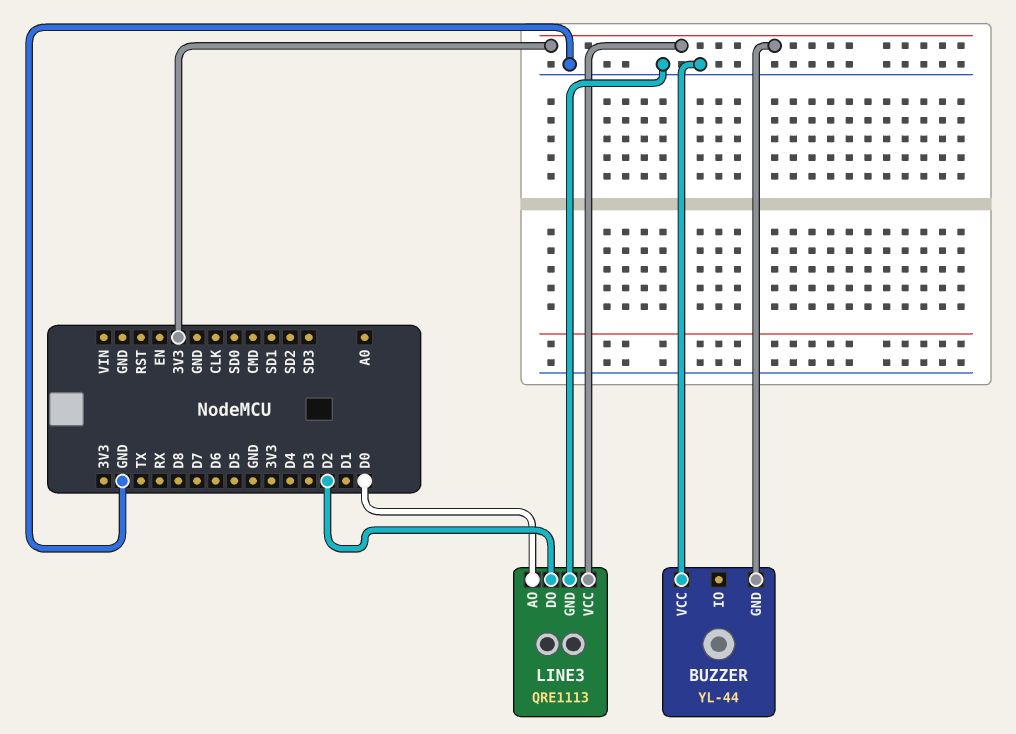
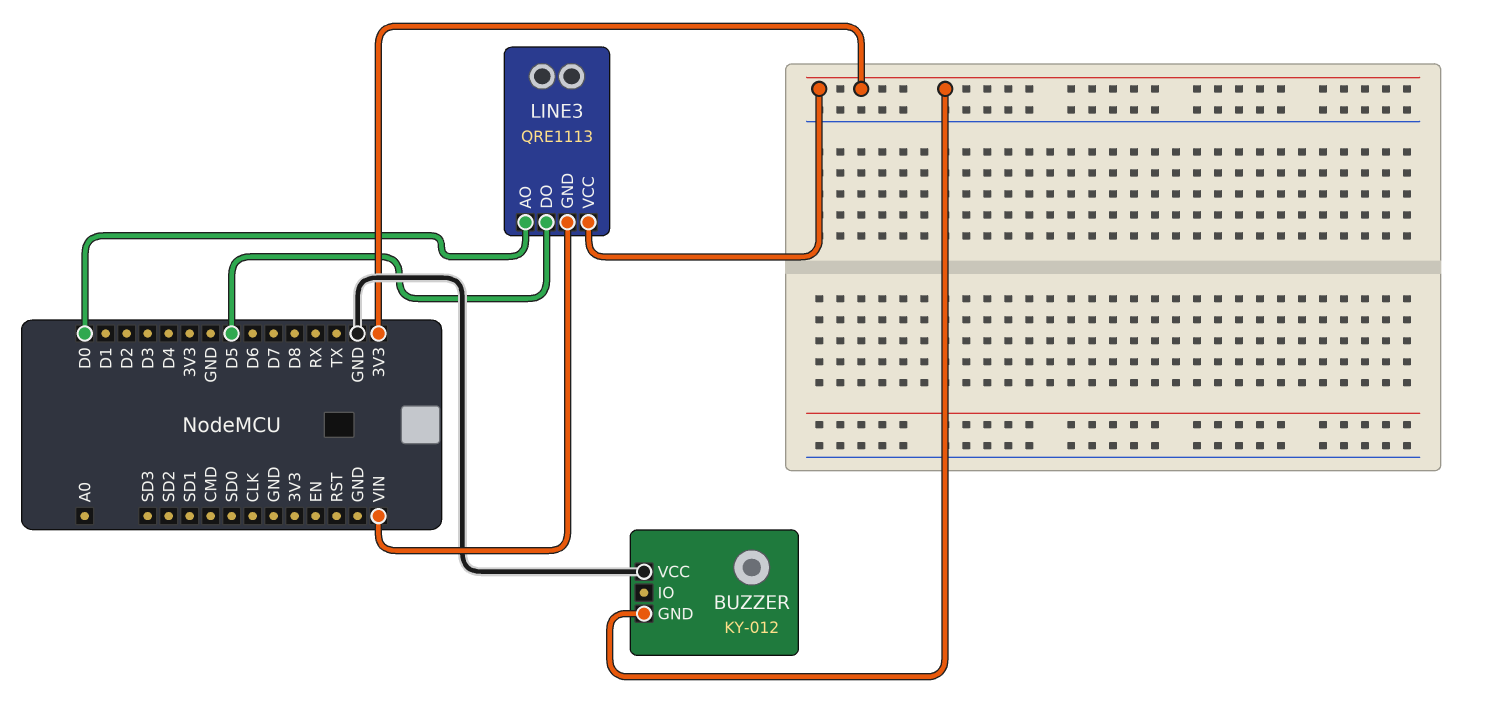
BUZZER: YL-44 -> KY-012
LINE3 pin DO: D2 -> D5
LINE3 pin GND: GND -> VIN

